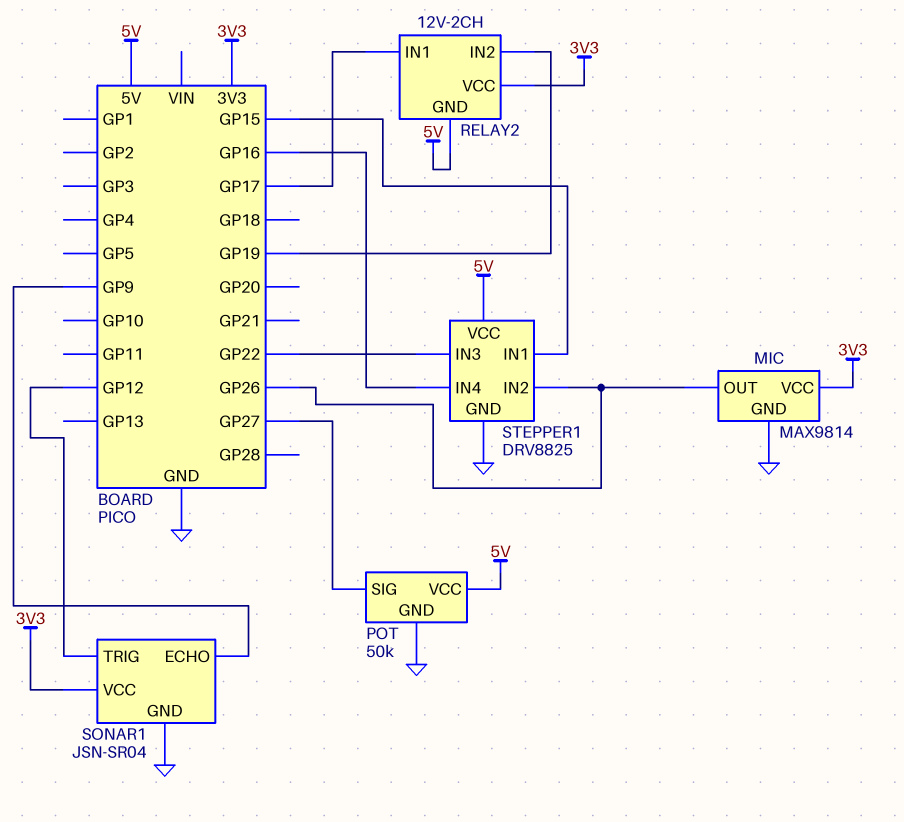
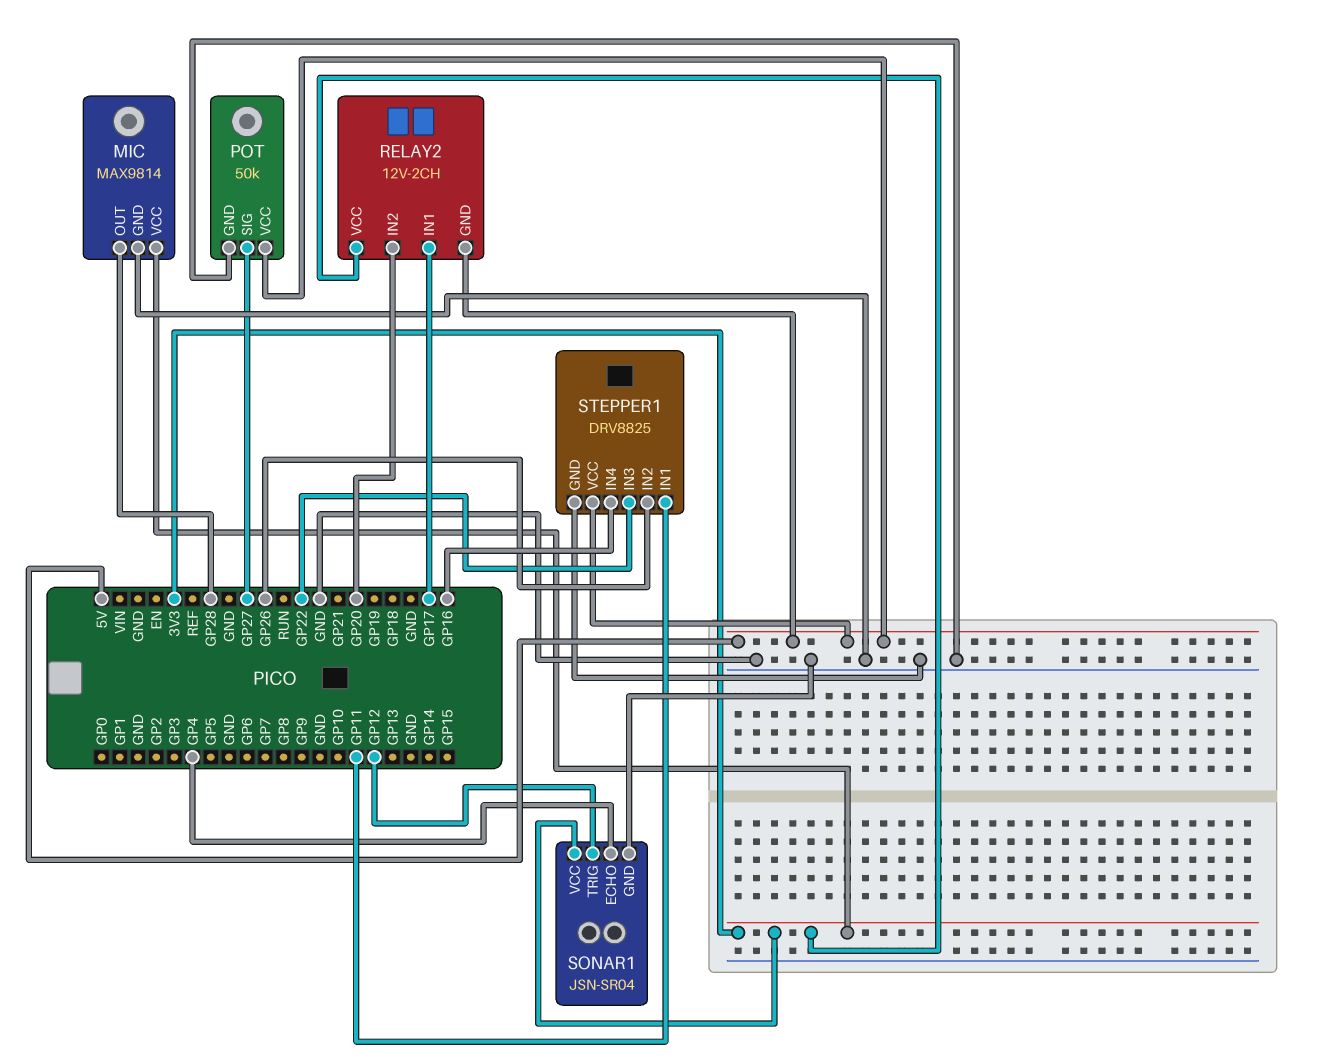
MIC pin OUT: GP26 -> GP28
RELAY2 pin IN2: GP19 -> GP20
SONAR1 pin ECHO: GP9 -> GP4
STEPPER1 pin IN1: GP15 -> GP11

